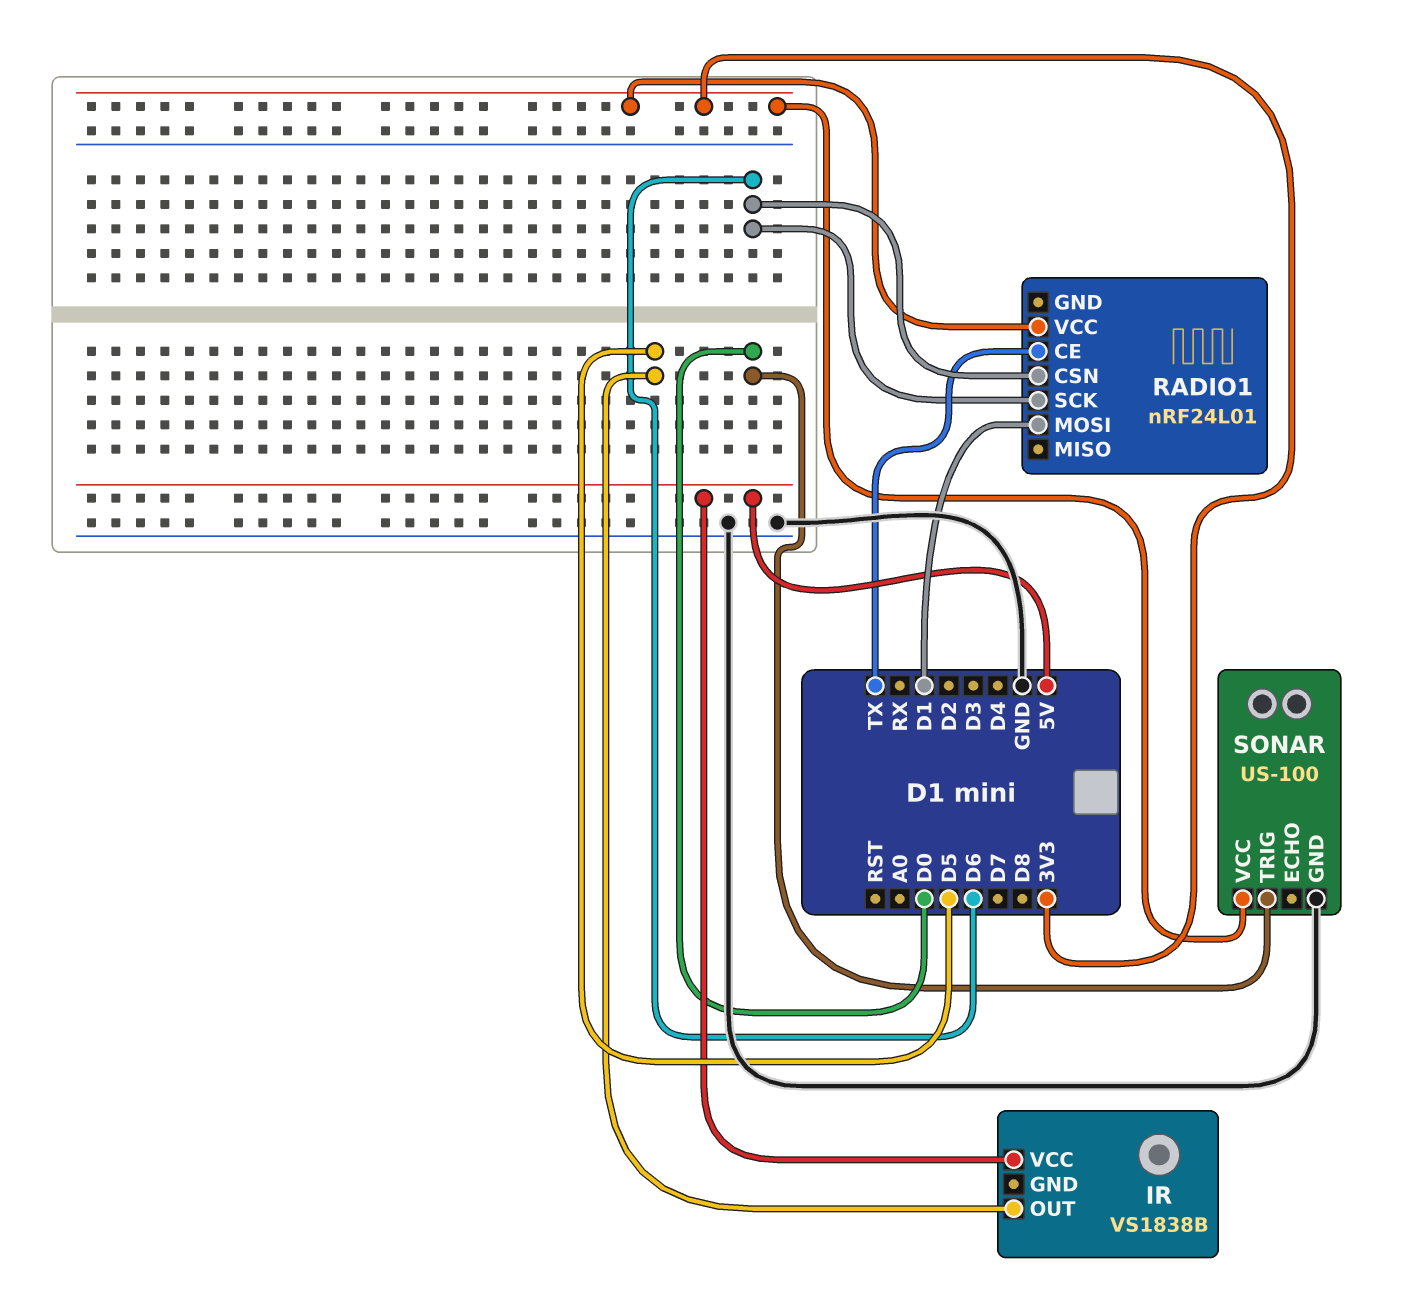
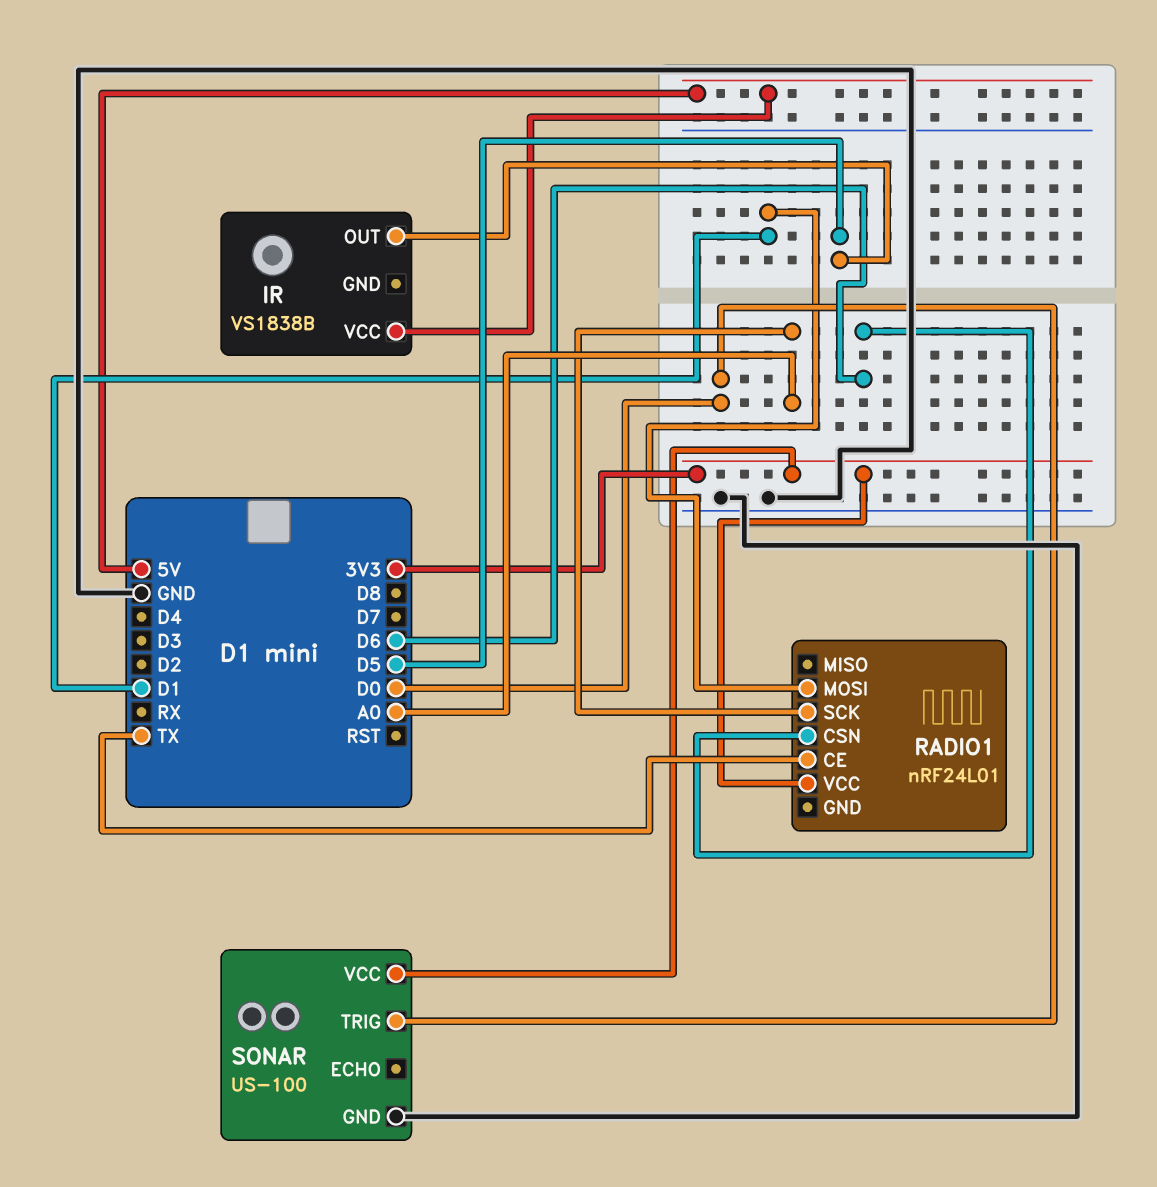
RADIO1 pin SCK: D6 -> A0

